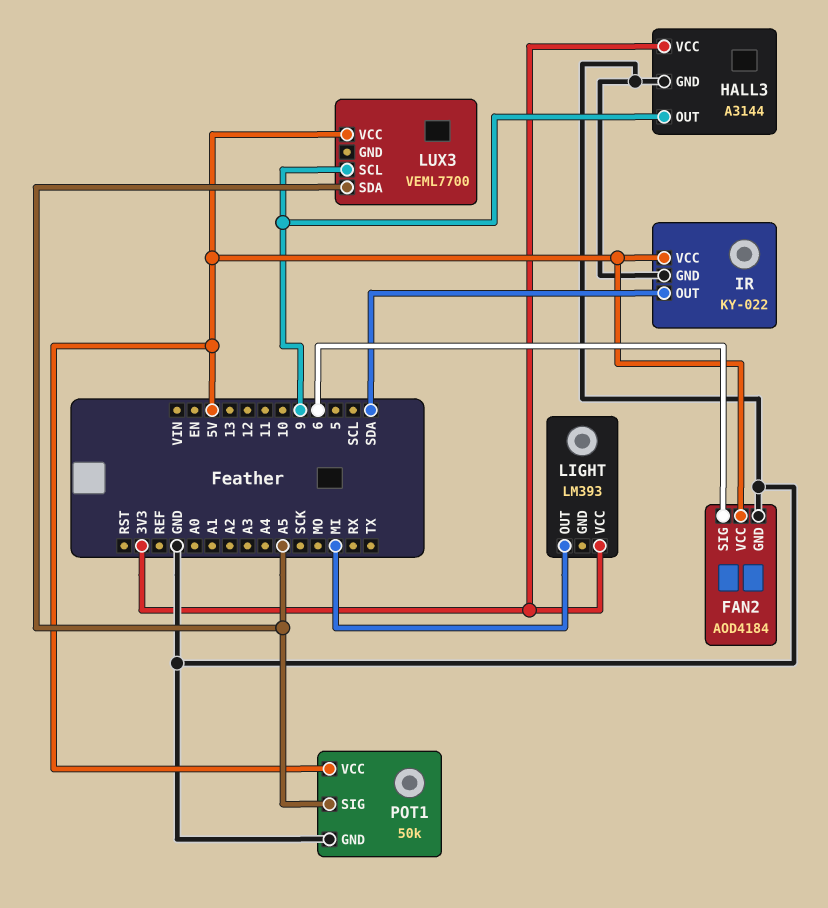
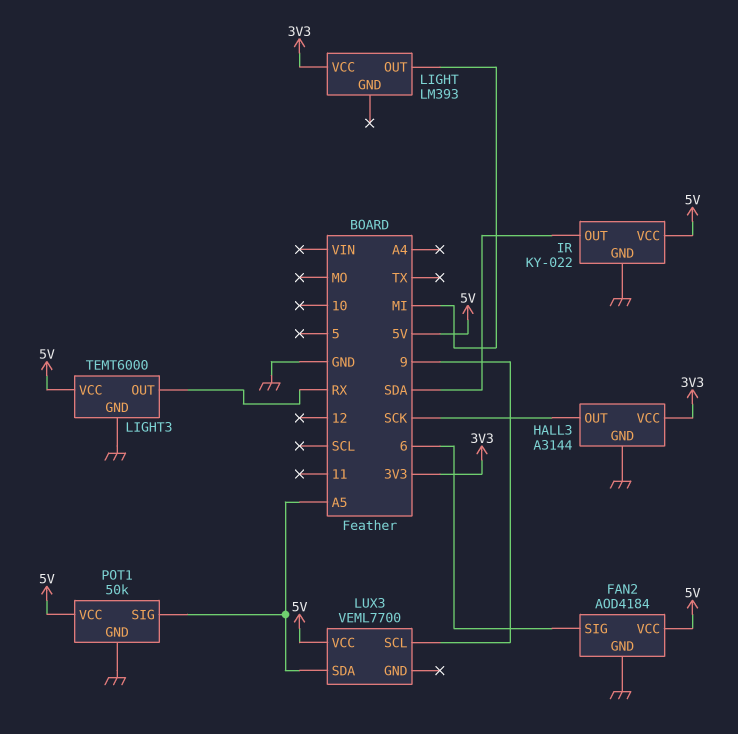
HALL3 pin OUT: 9 -> SCK
LIGHT3: none -> TEMT6000
LIGHT3 pin GND: none -> GND
LIGHT3 pin OUT: none -> RX
LIGHT3 pin VCC: none -> 5V

